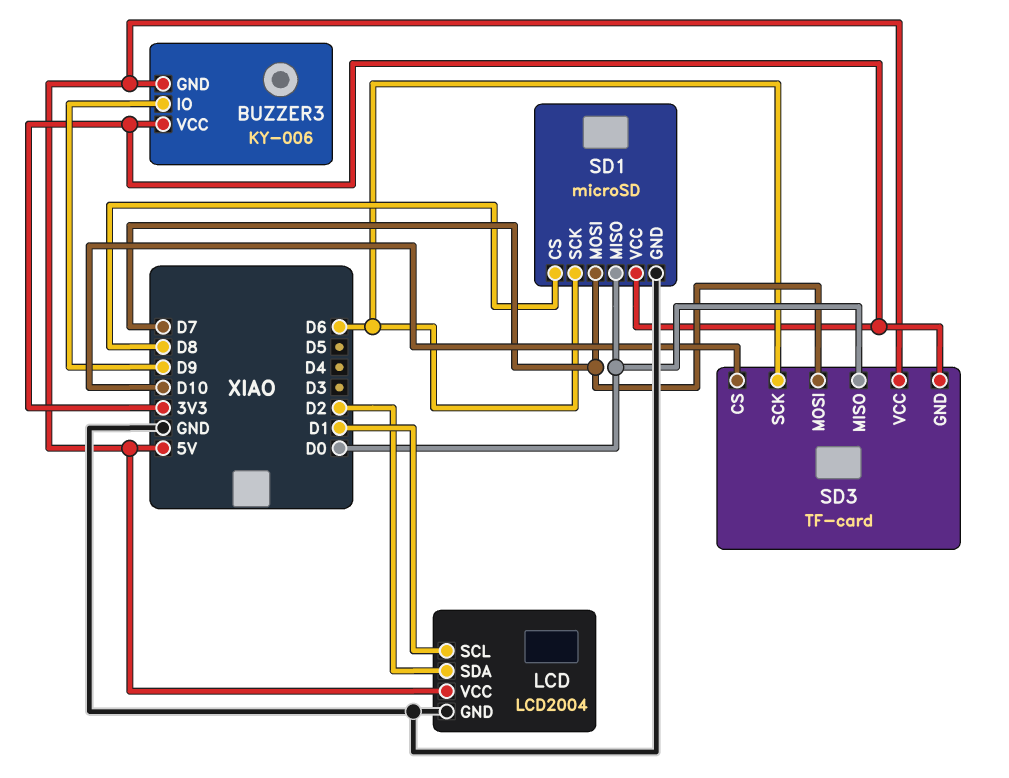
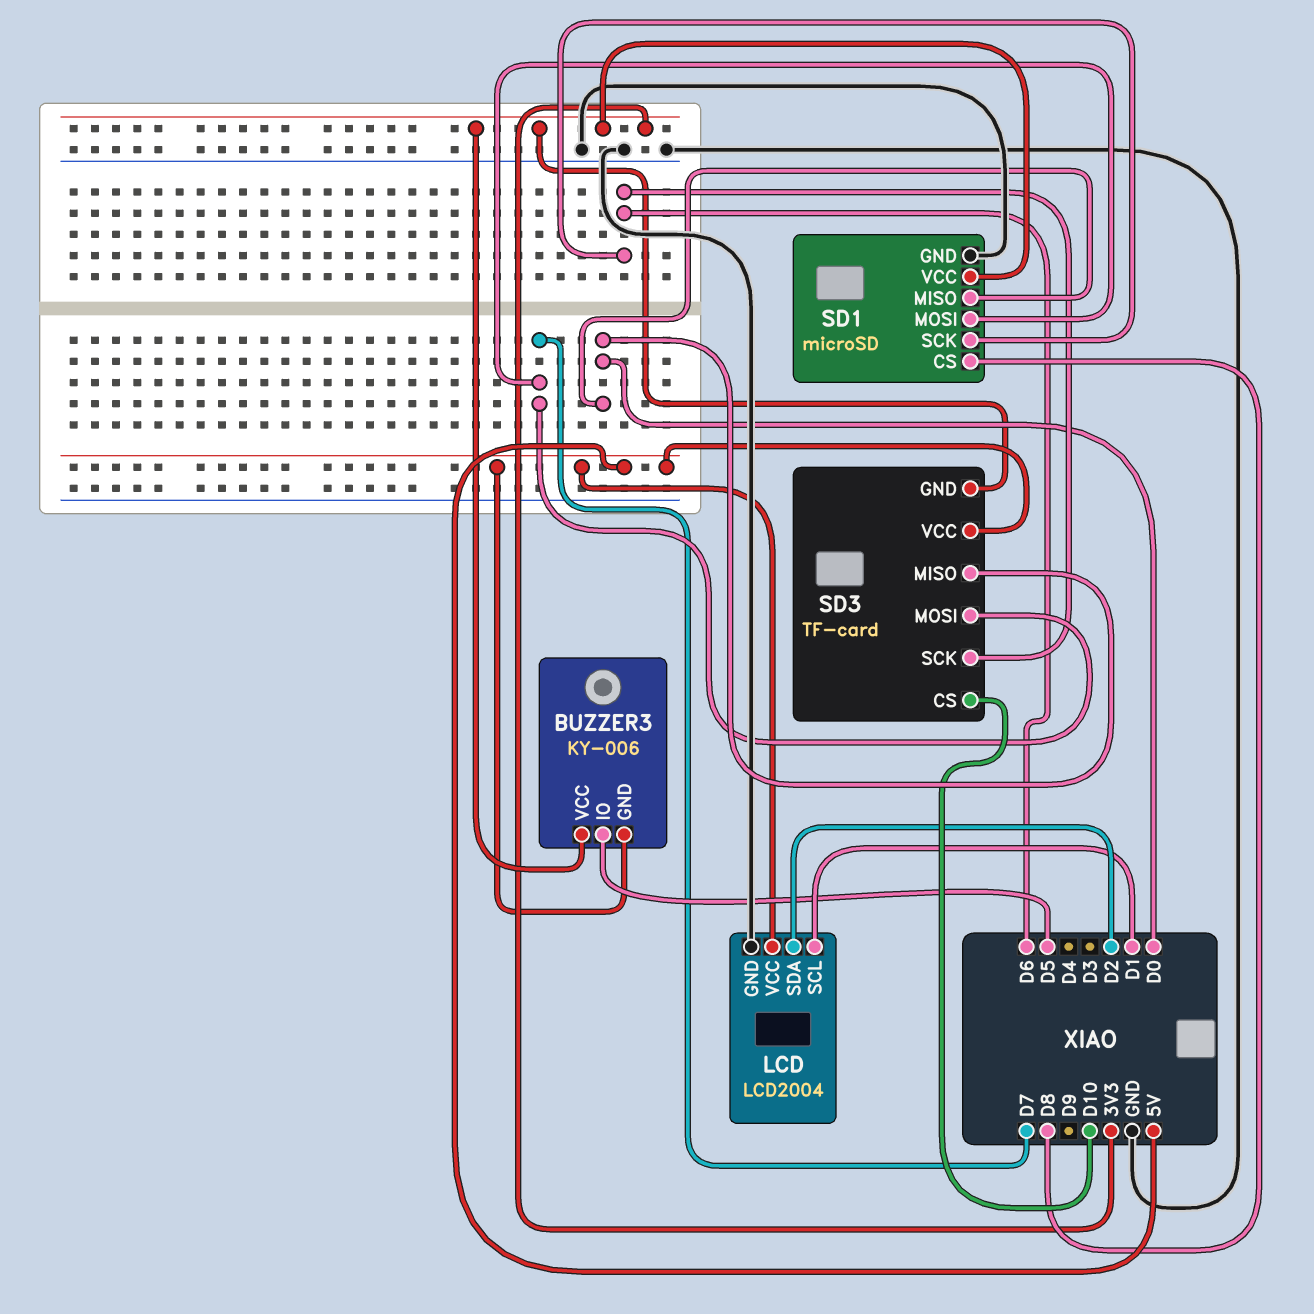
BUZZER3 pin IO: D9 -> D5

